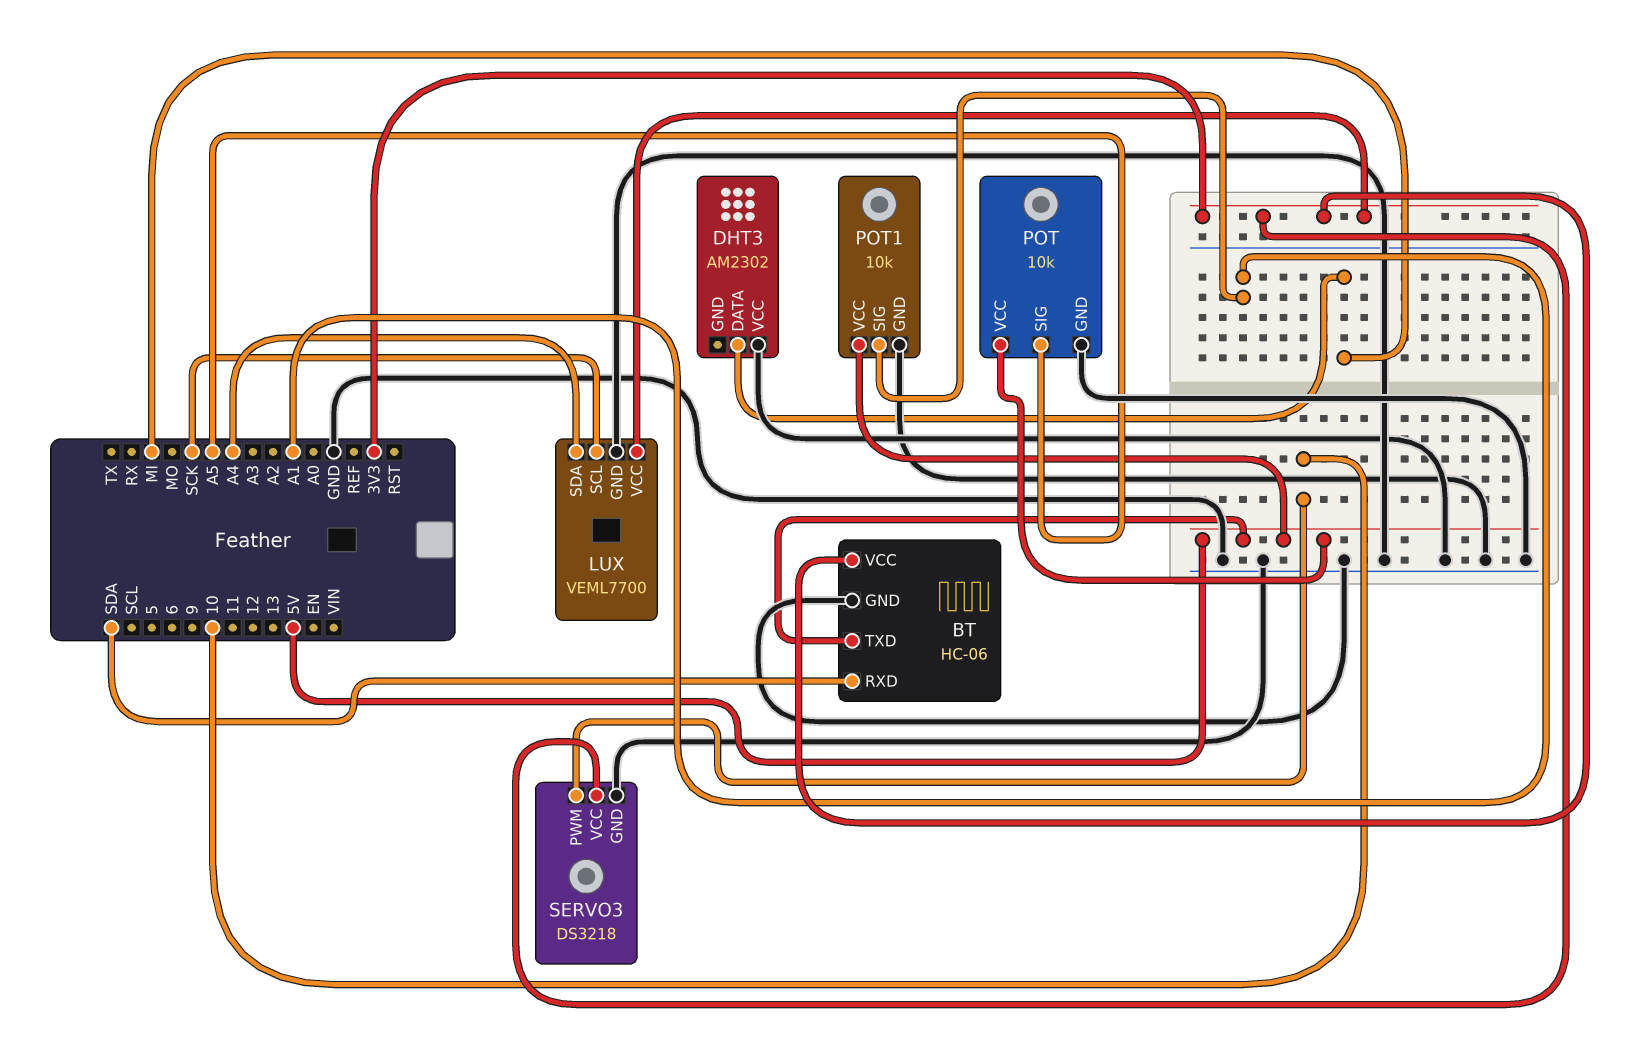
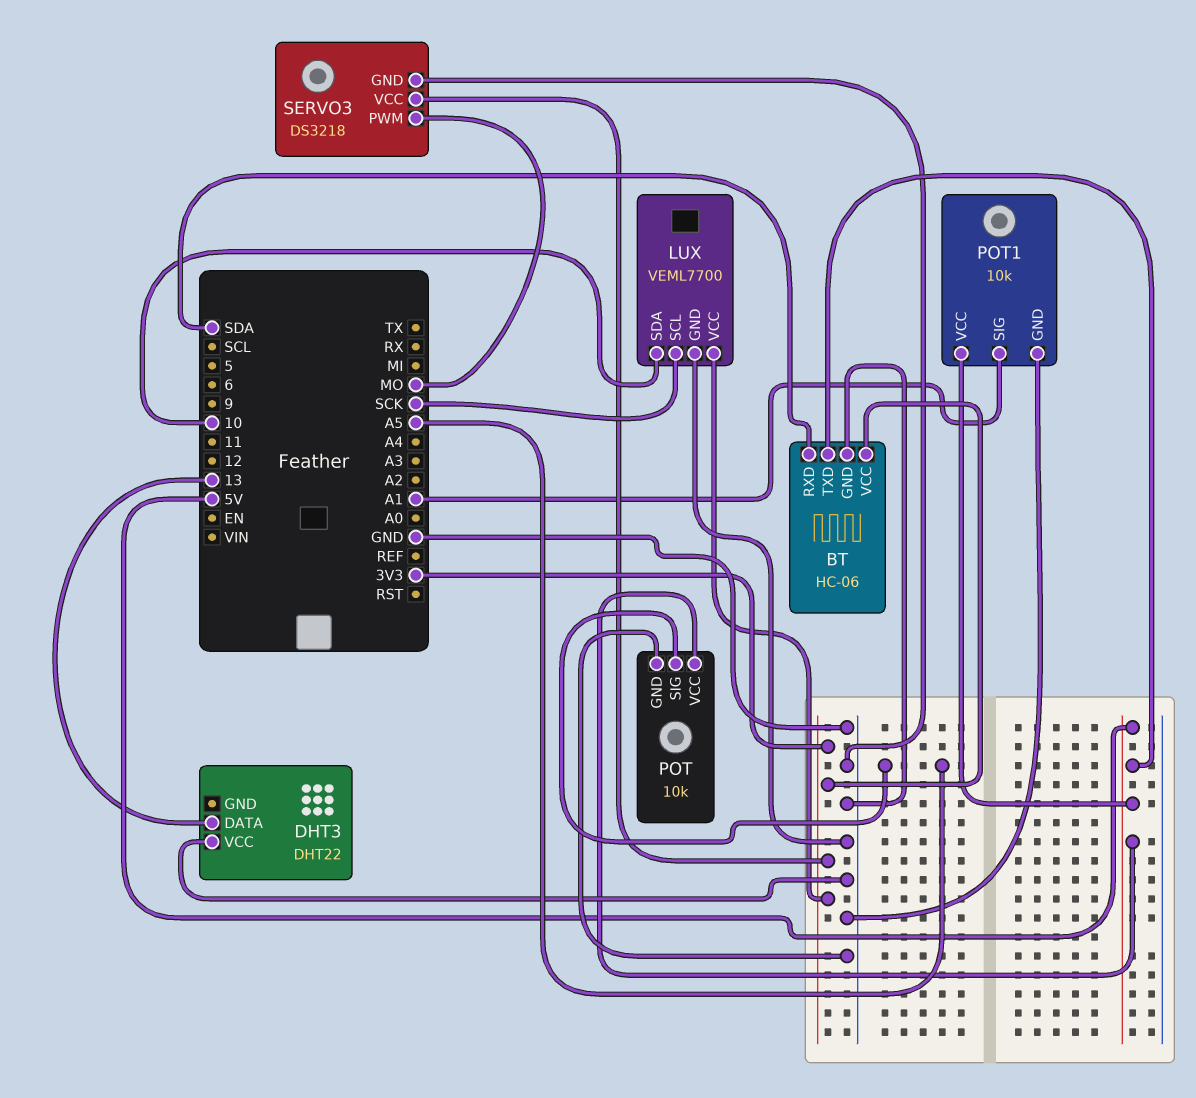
DHT3: AM2302 -> DHT22
DHT3 pin DATA: MI -> 13
LUX pin SDA: A4 -> 10
SERVO3 pin PWM: 10 -> MO

